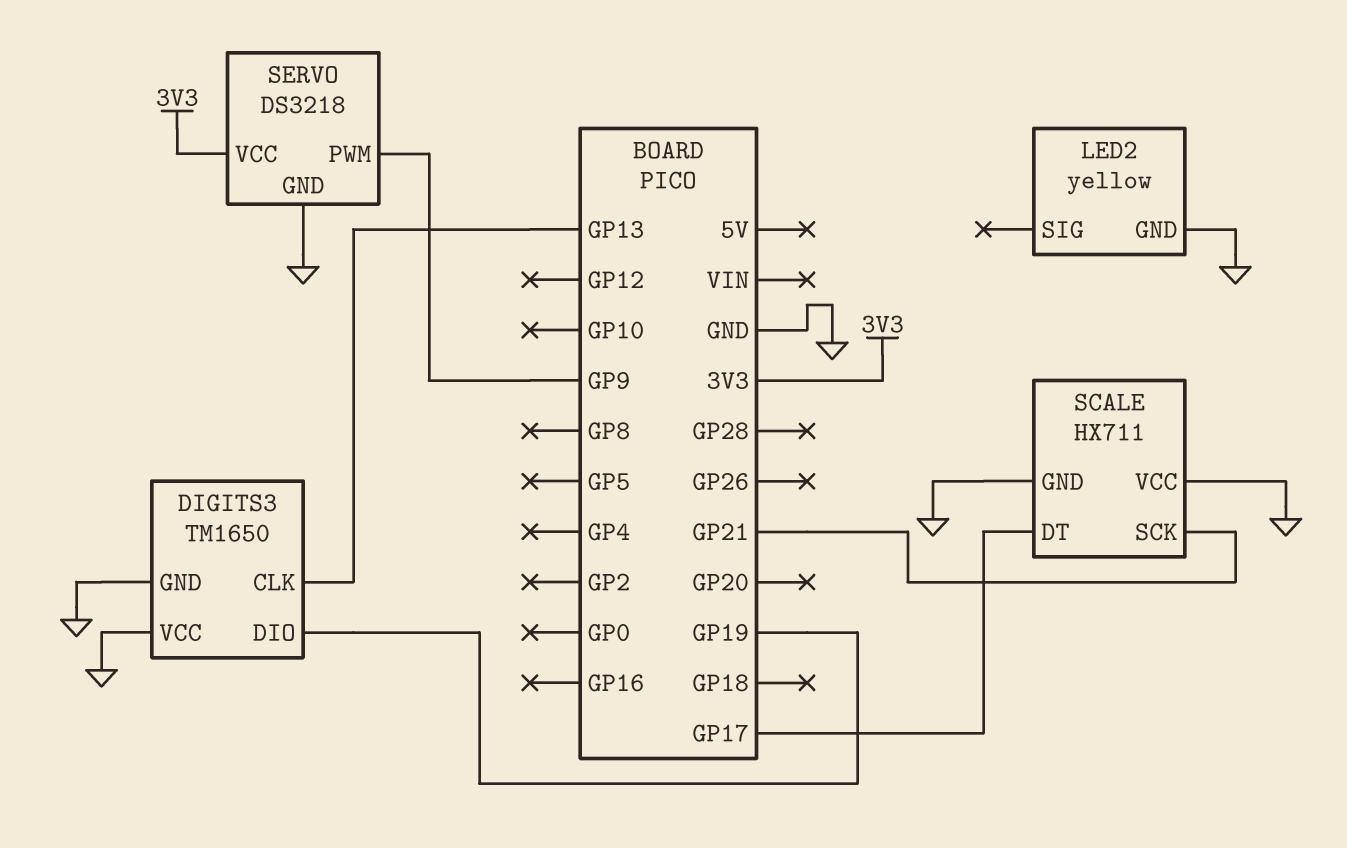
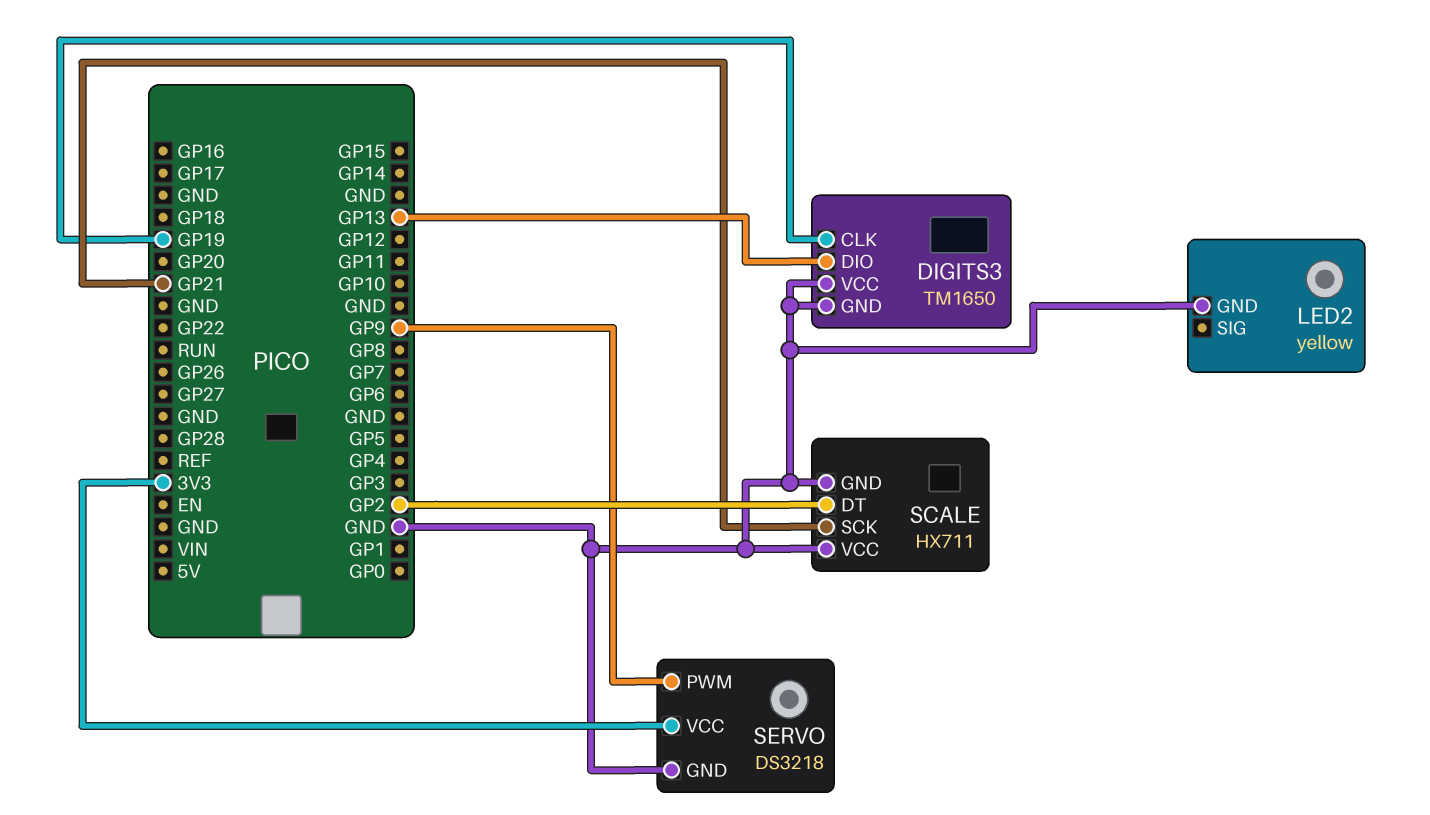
DIGITS3 pin CLK: GP13 -> GP19
DIGITS3 pin DIO: GP19 -> GP13
SCALE pin DT: GP17 -> GP2

